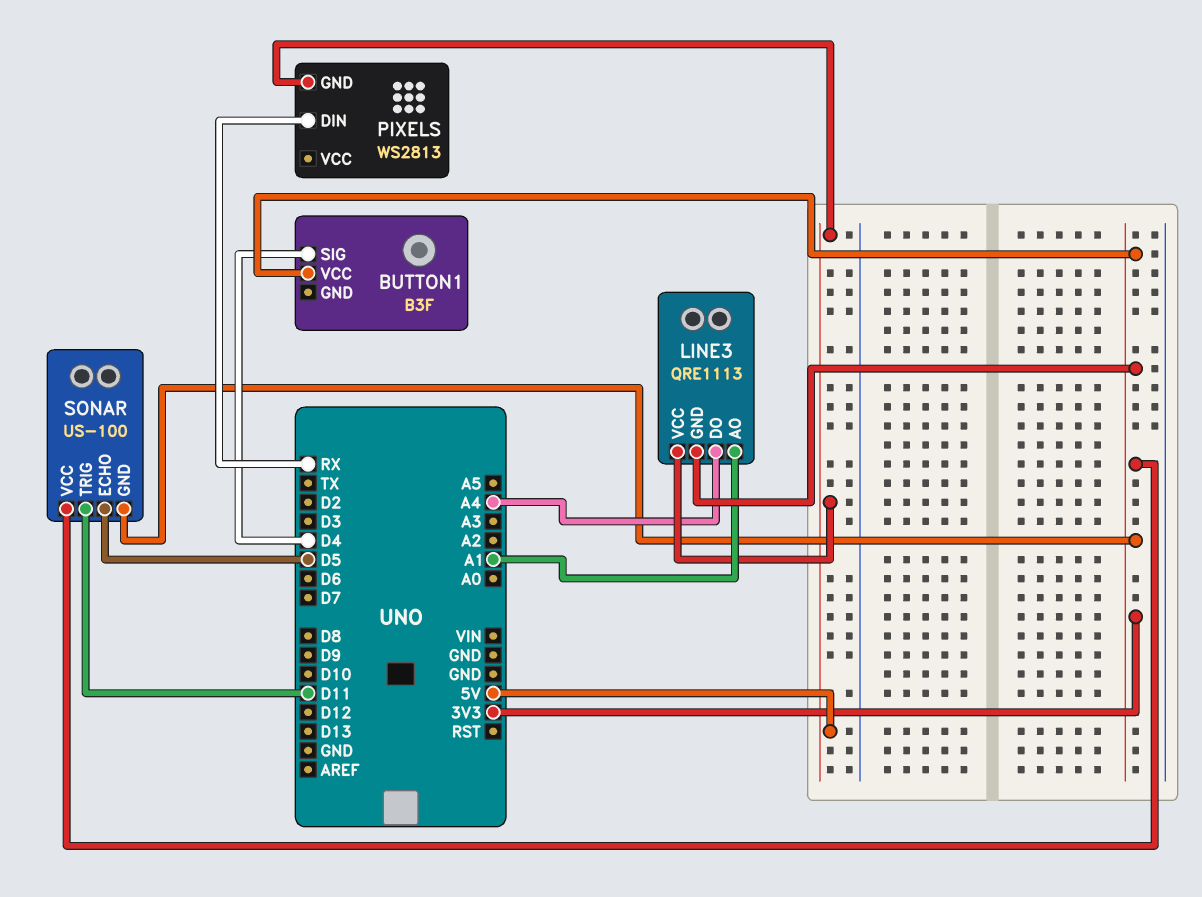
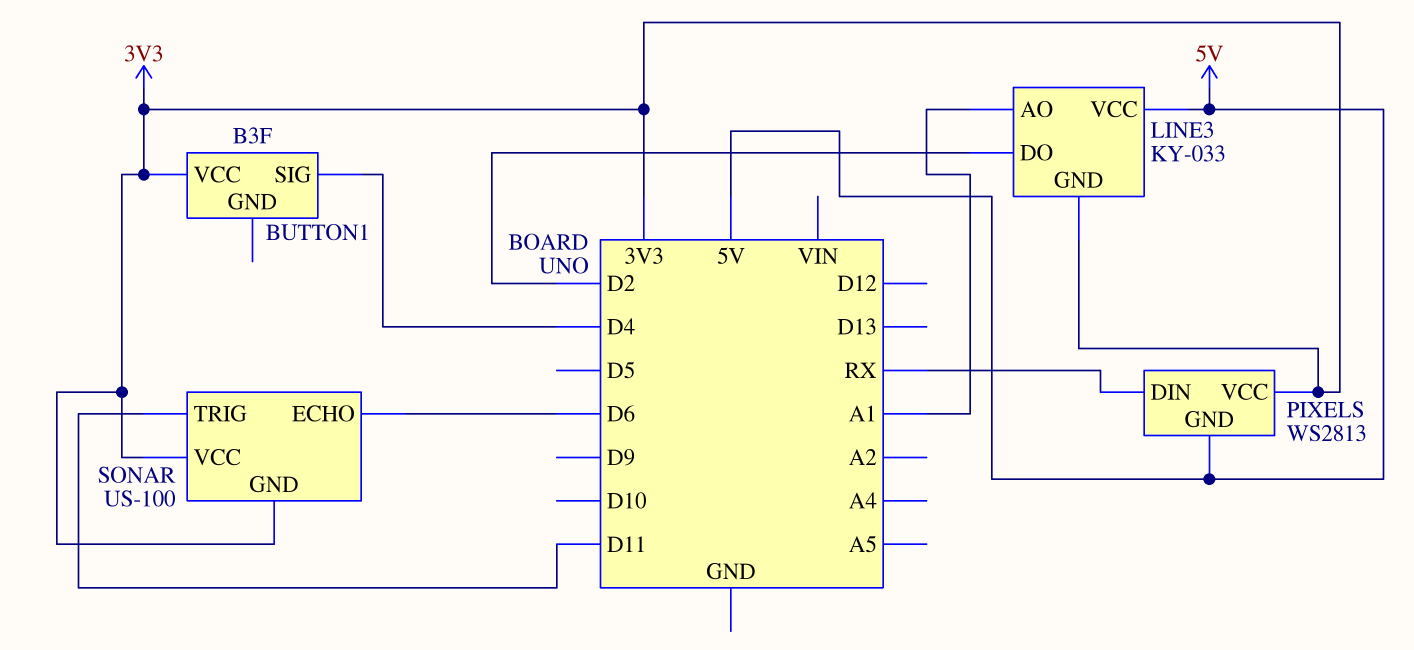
LINE3: QRE1113 -> KY-033
LINE3 pin DO: A4 -> D2
PIXELS pin VCC: none -> 3V3
SONAR pin ECHO: D5 -> D6

